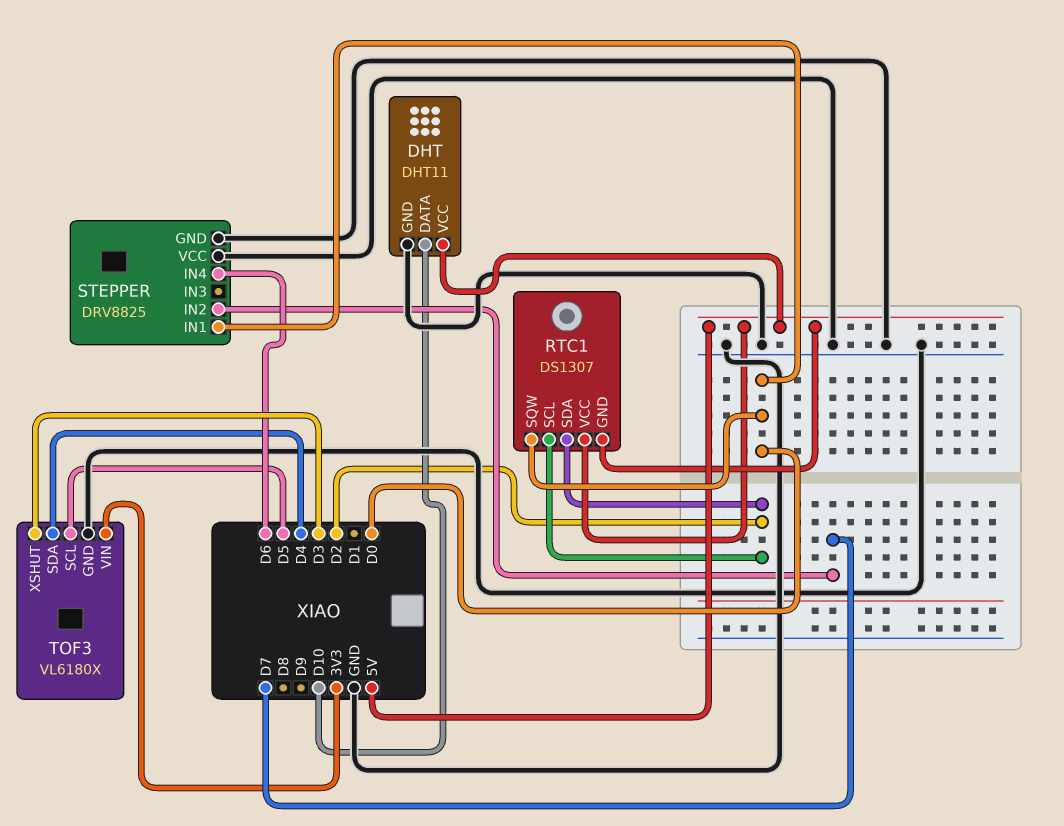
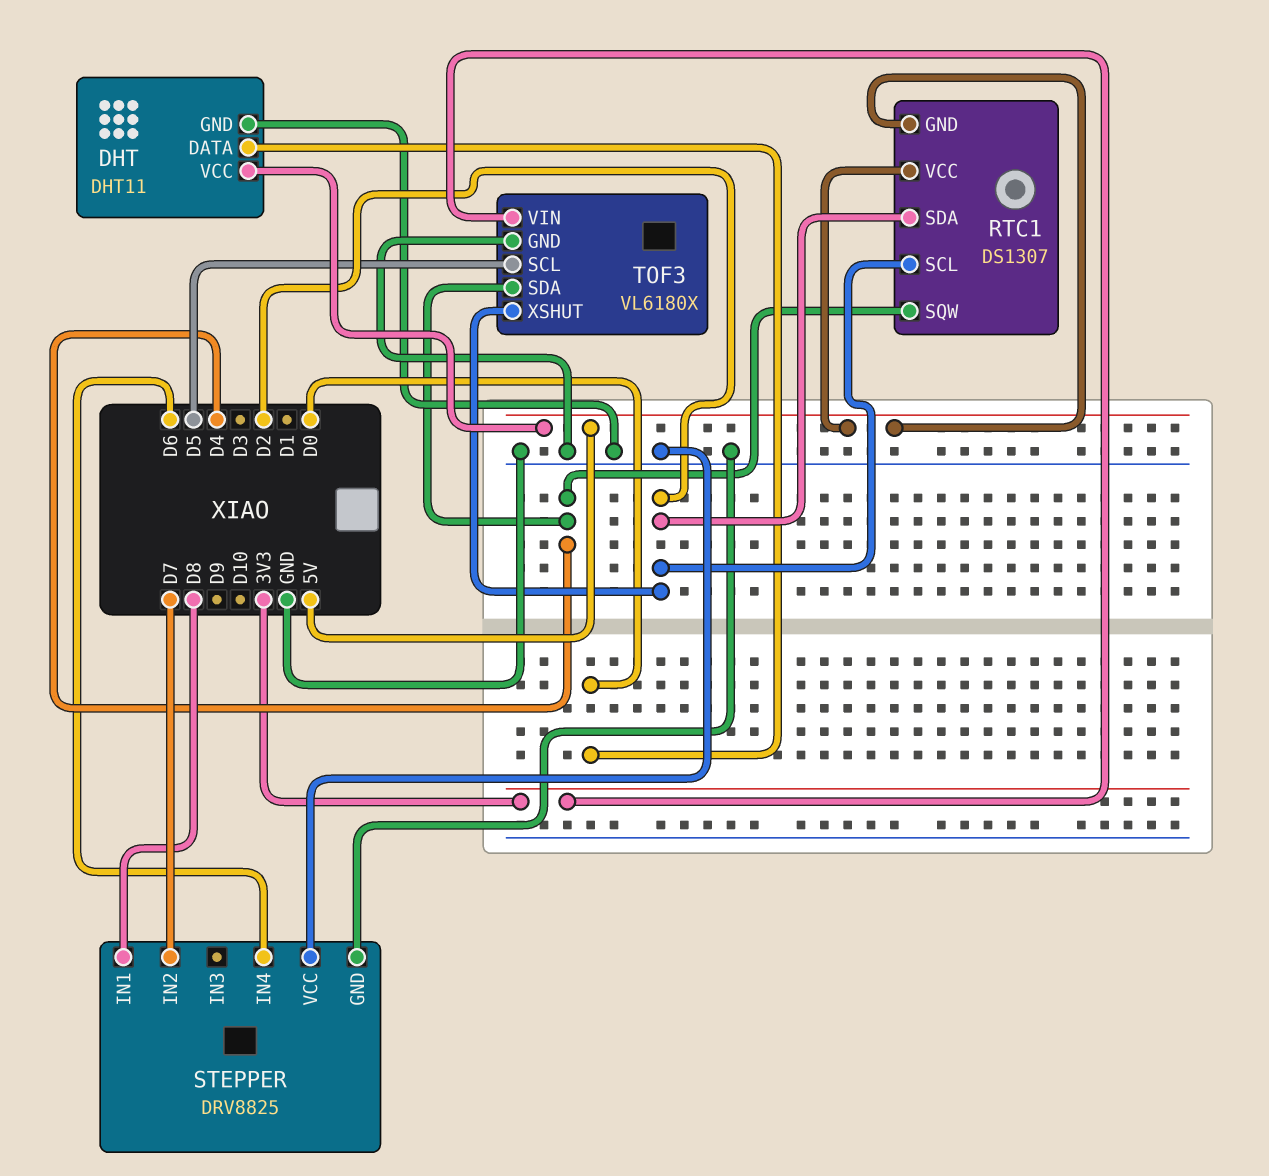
DHT pin DATA: D10 -> D0
RTC1 pin SQW: D0 -> D4
STEPPER pin IN1: D0 -> D8
TOF3 pin XSHUT: D3 -> D2

